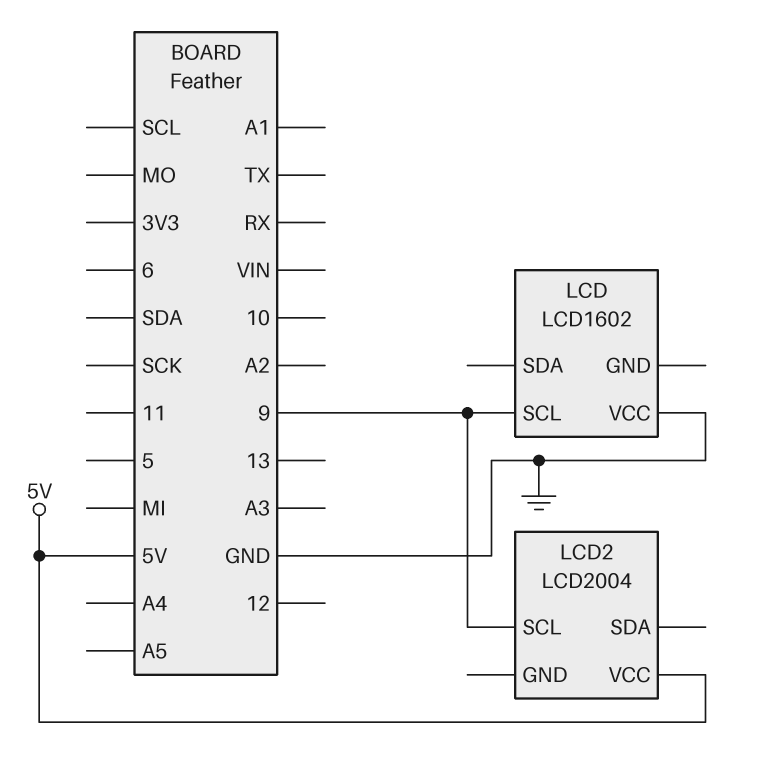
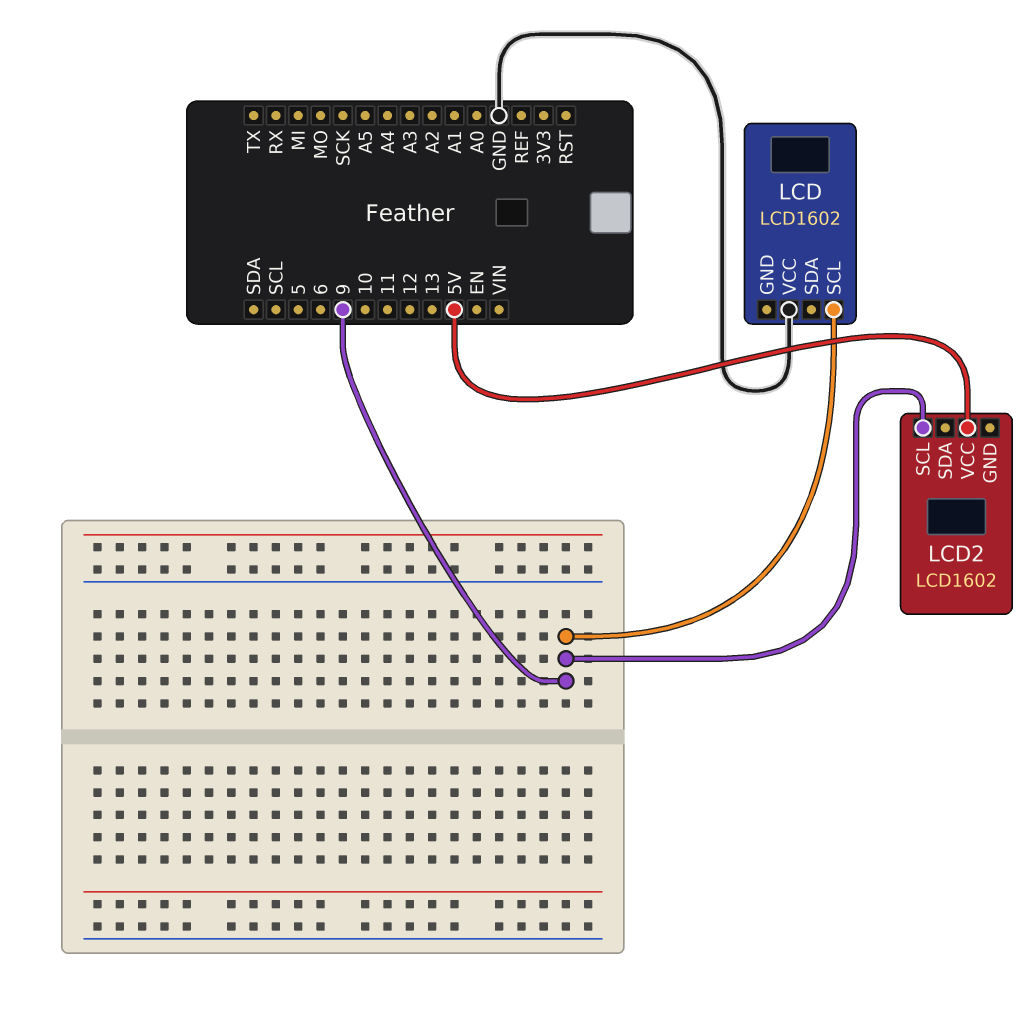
LCD2: LCD2004 -> LCD1602

